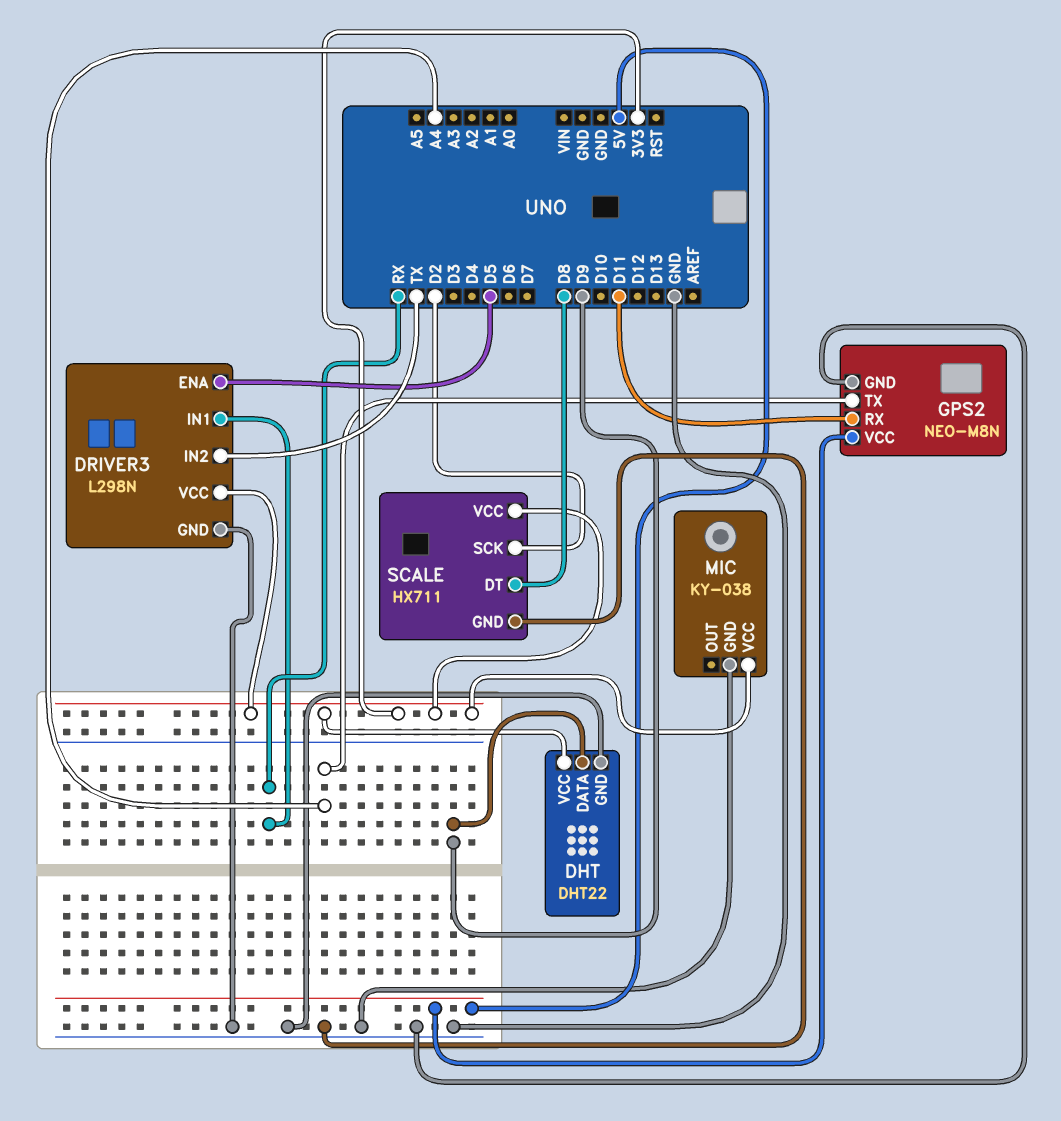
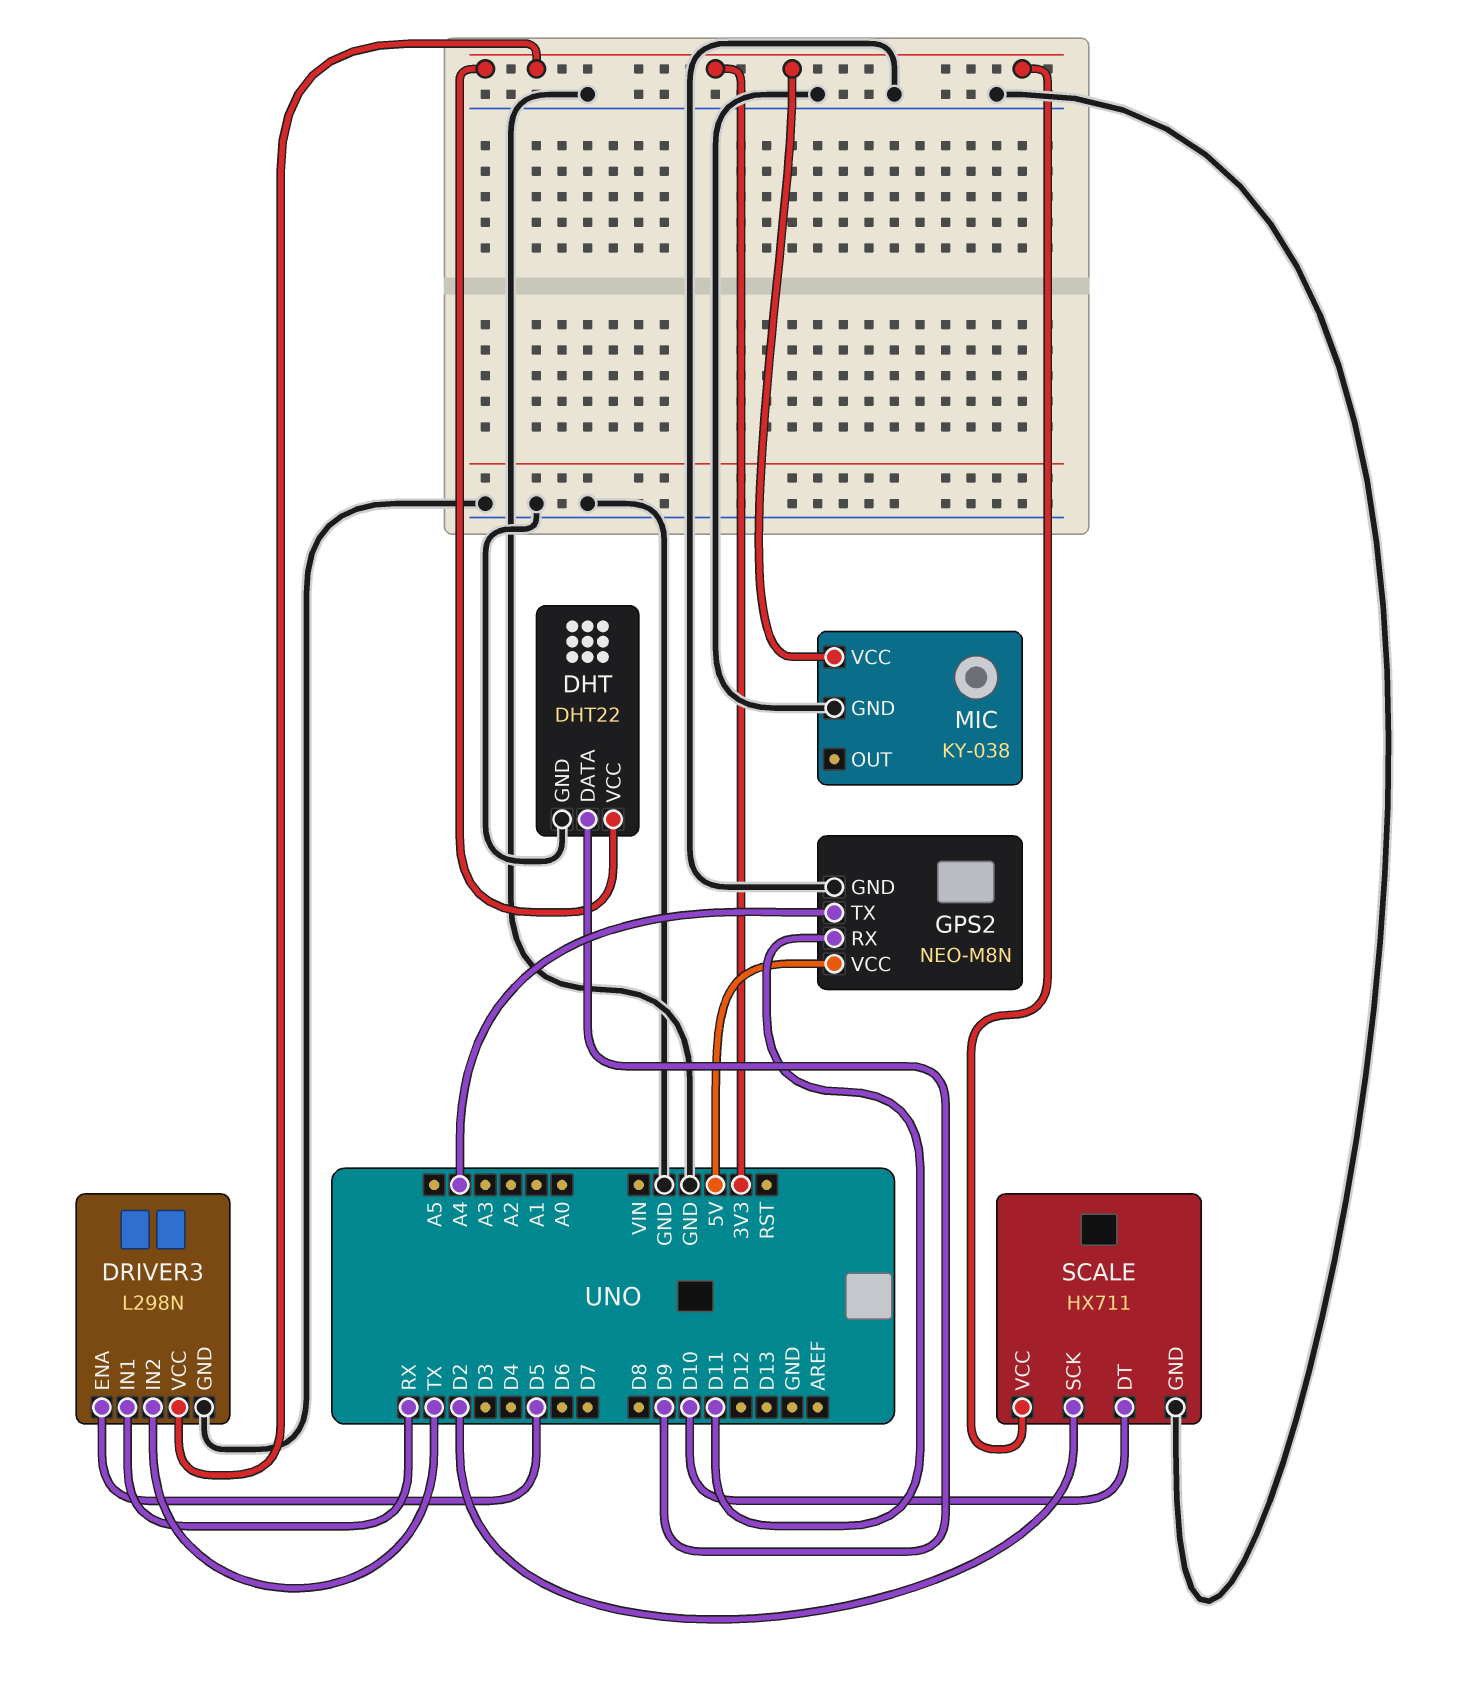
SCALE pin DT: D8 -> D10

